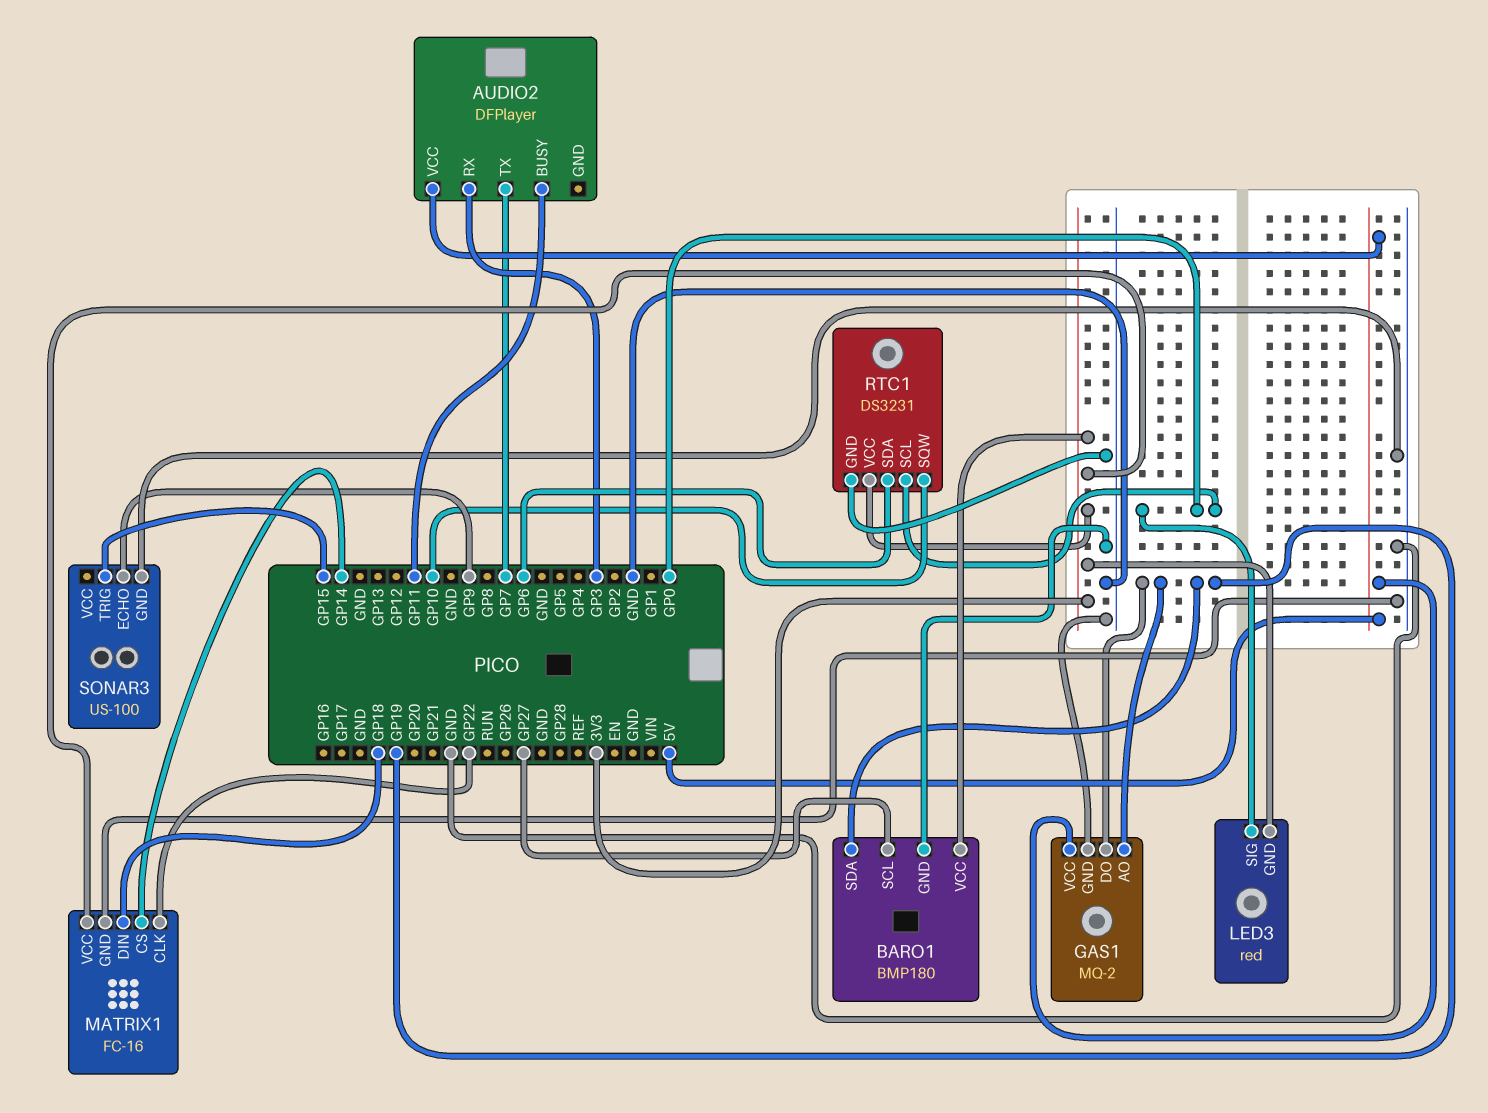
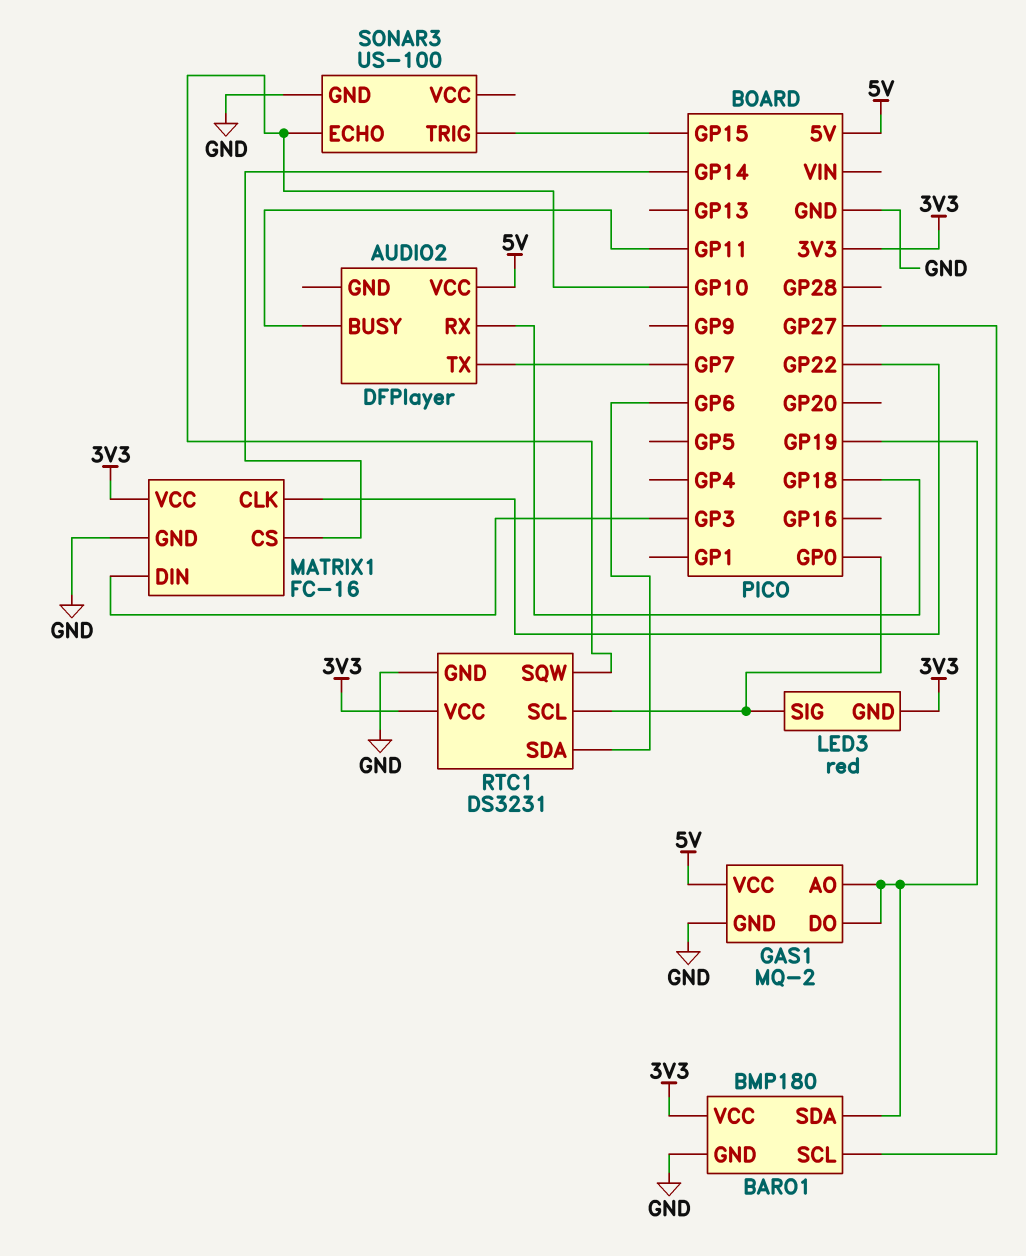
AUDIO2 pin RX: GP3 -> GP18
MATRIX1 pin DIN: GP18 -> GP3
SONAR3 pin ECHO: GP9 -> GP10

